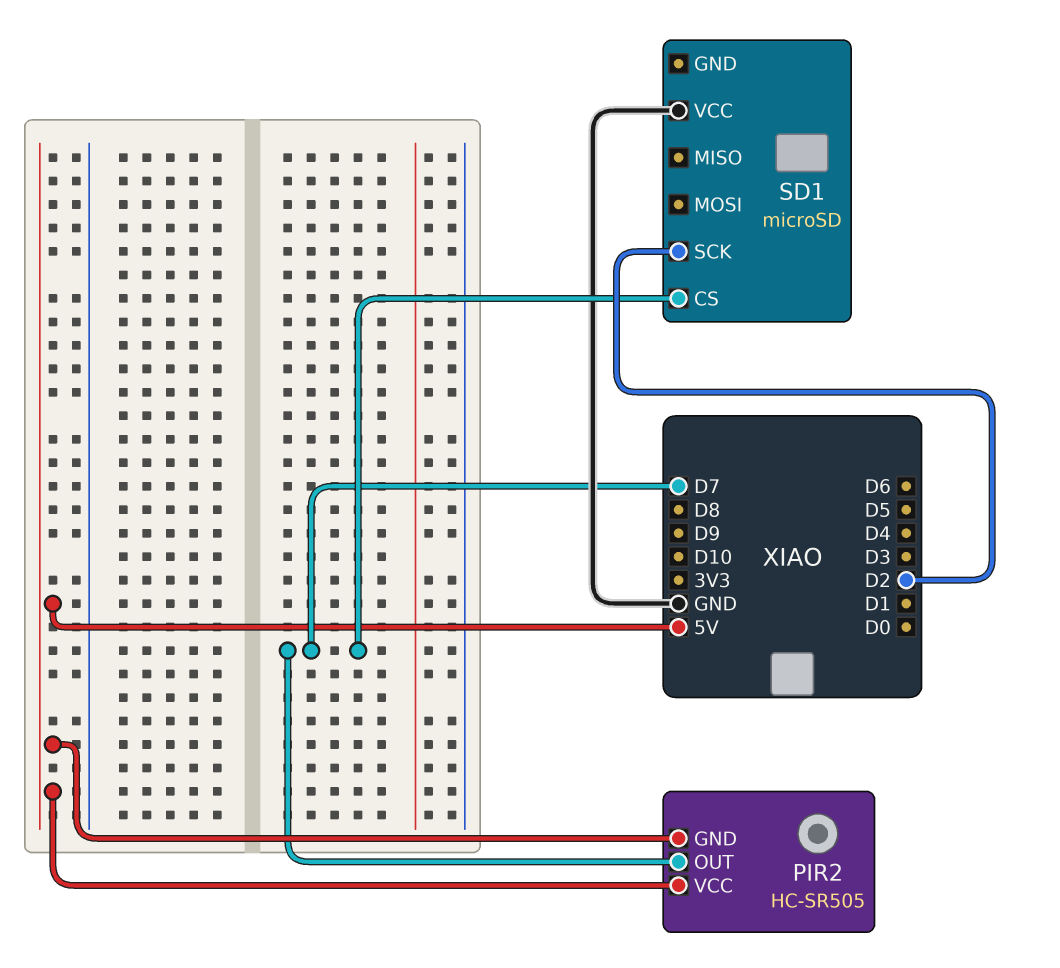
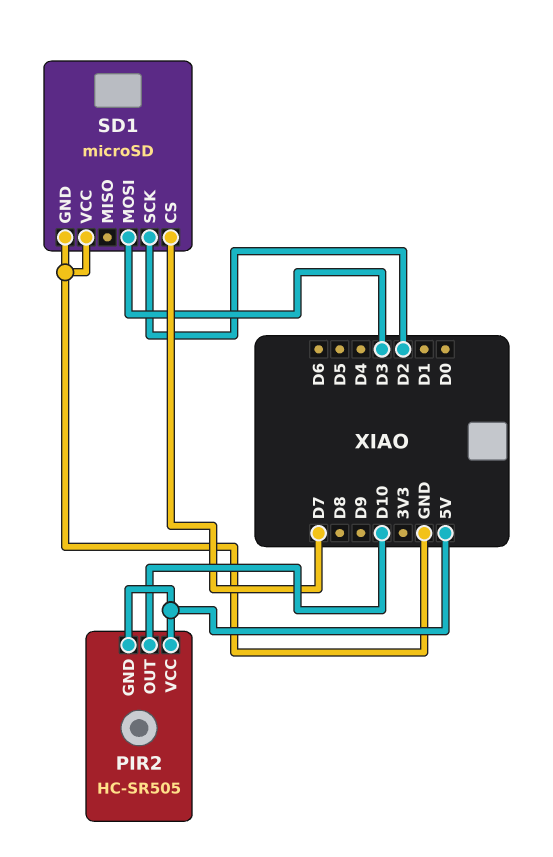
PIR2 pin OUT: D7 -> D10
SD1 pin GND: none -> GND
SD1 pin MOSI: none -> D3

